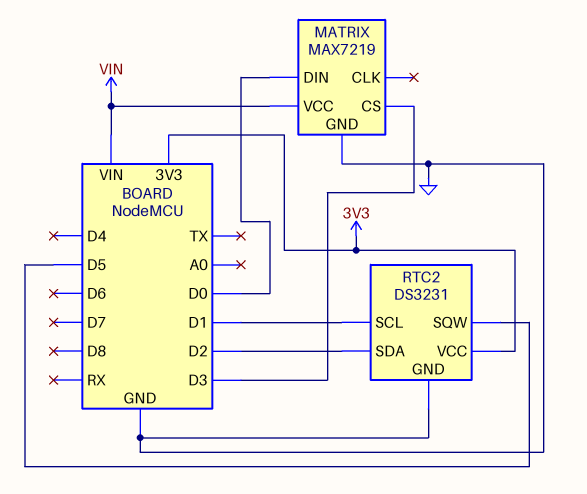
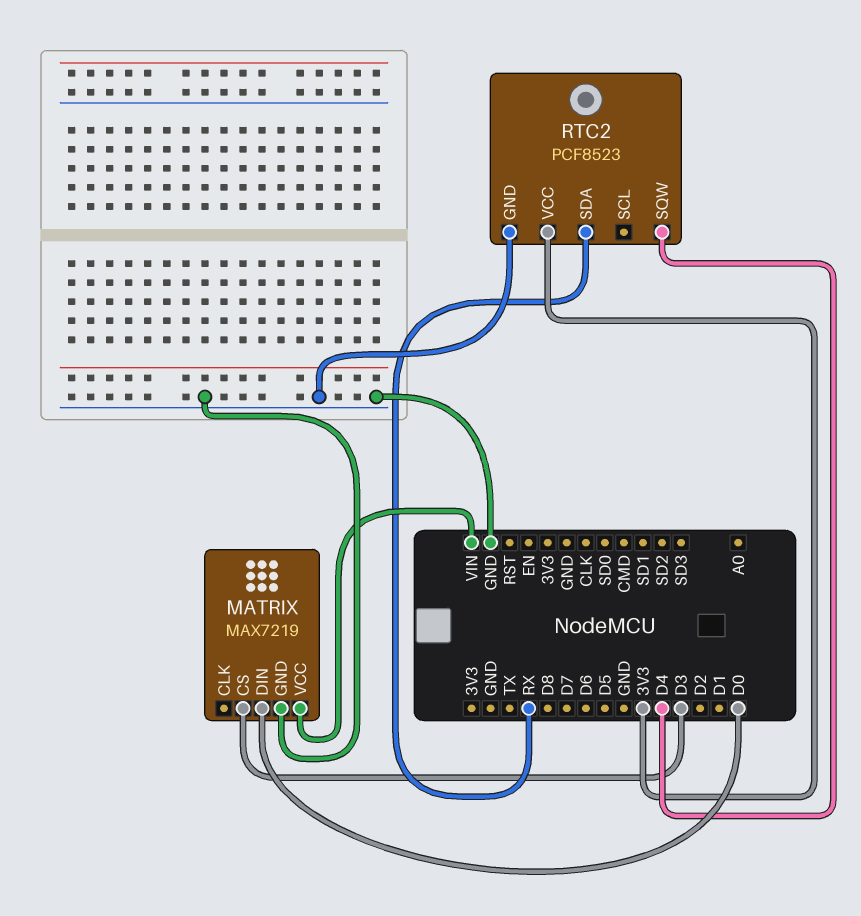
RTC2: DS3231 -> PCF8523
RTC2 pin SCL: D1 -> none
RTC2 pin SDA: D2 -> RX
RTC2 pin SQW: D5 -> D4

